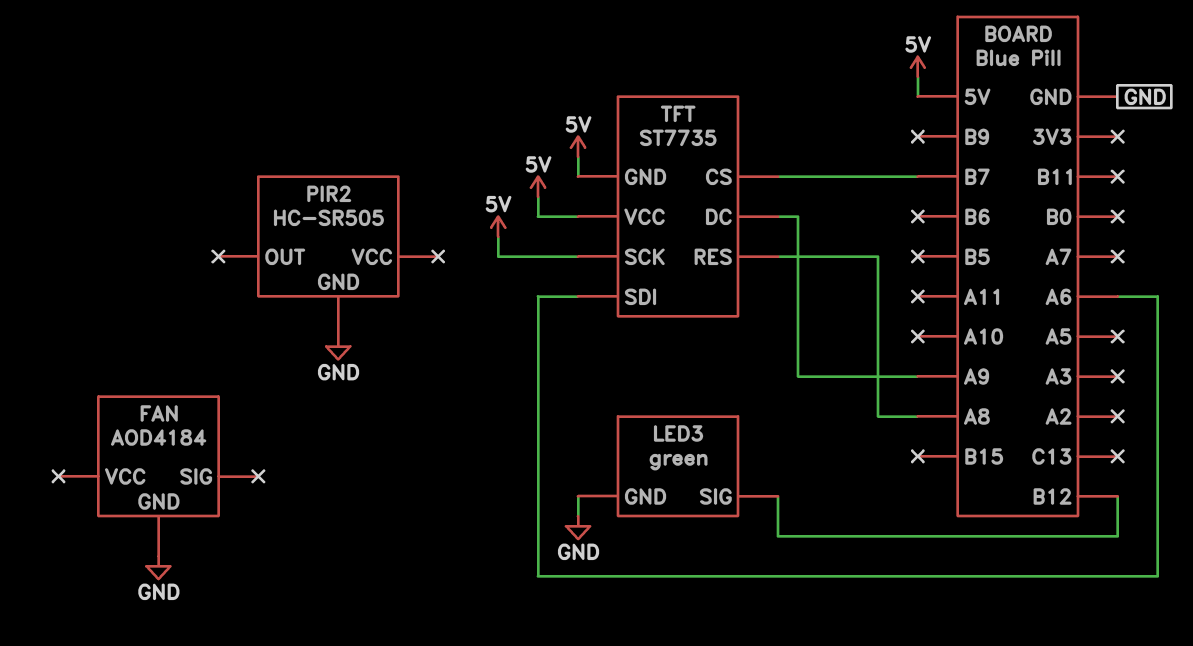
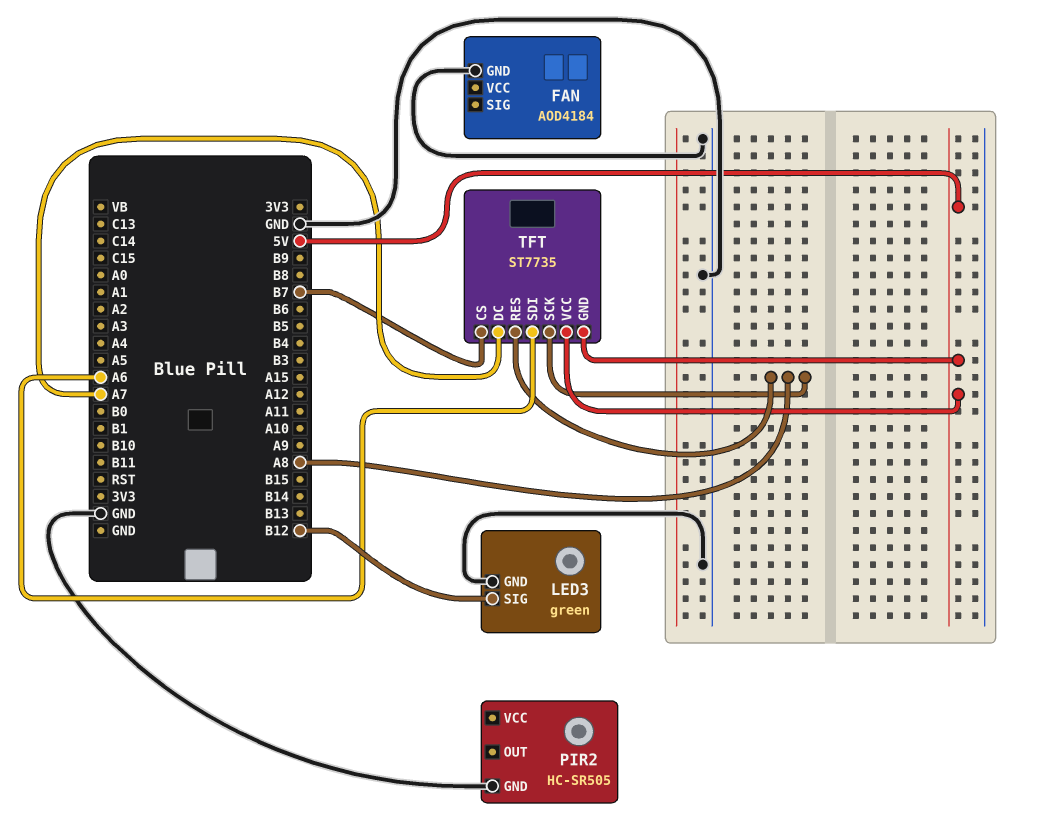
TFT pin DC: A9 -> A7
TFT pin SCK: 5V -> A8

